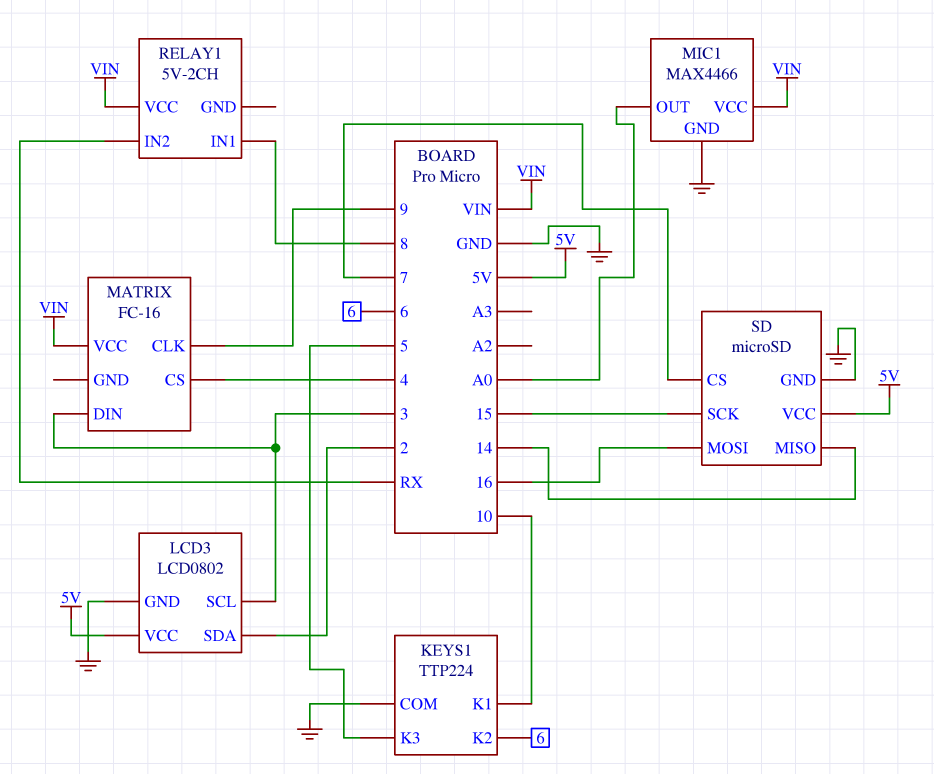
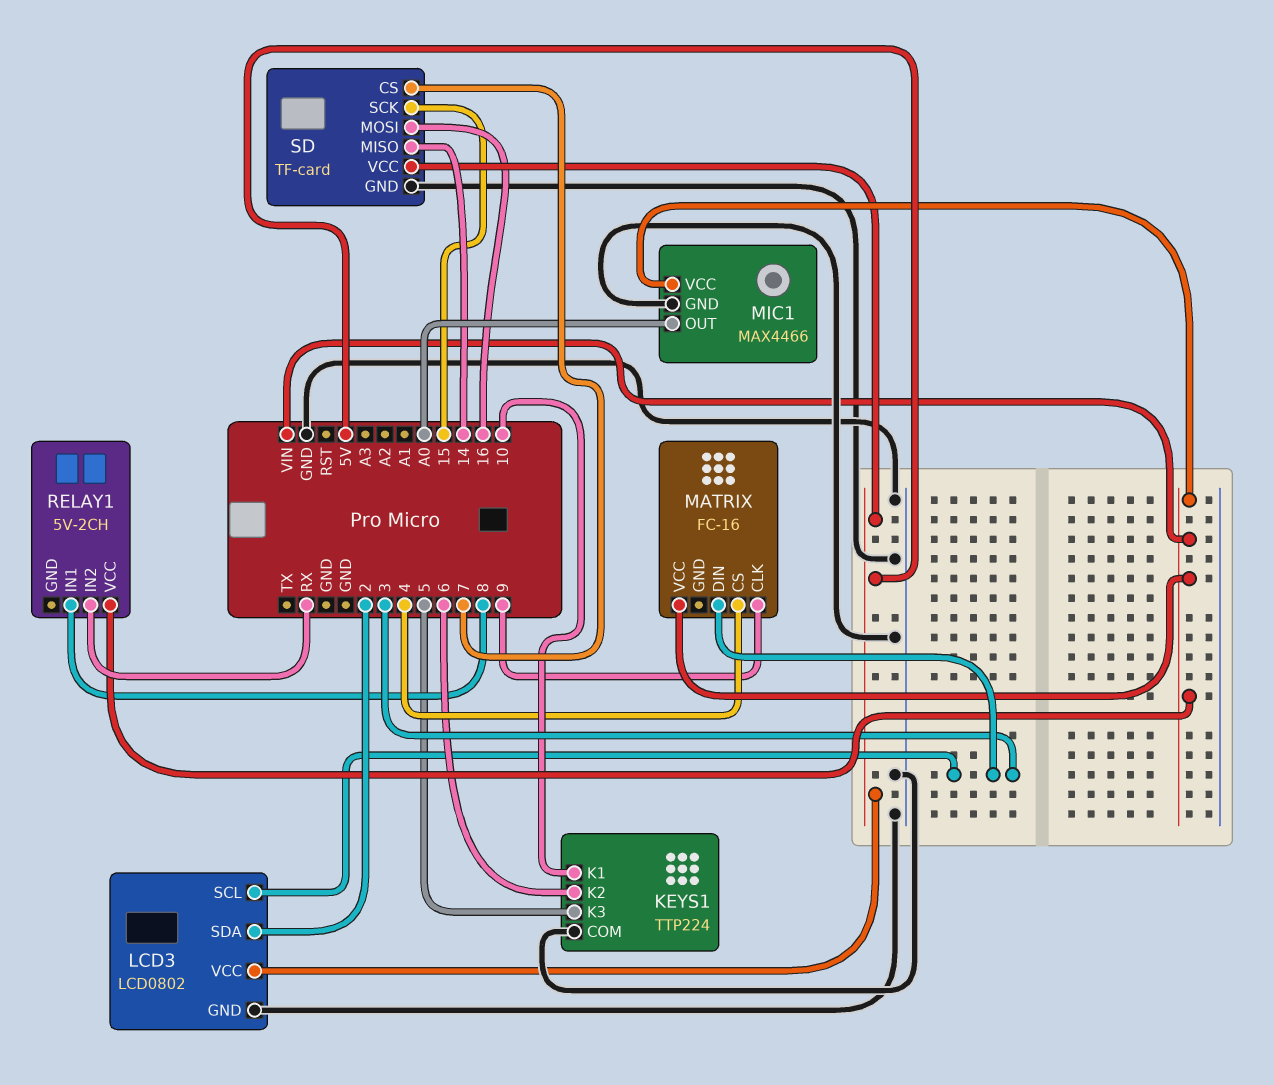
SD: microSD -> TF-card

